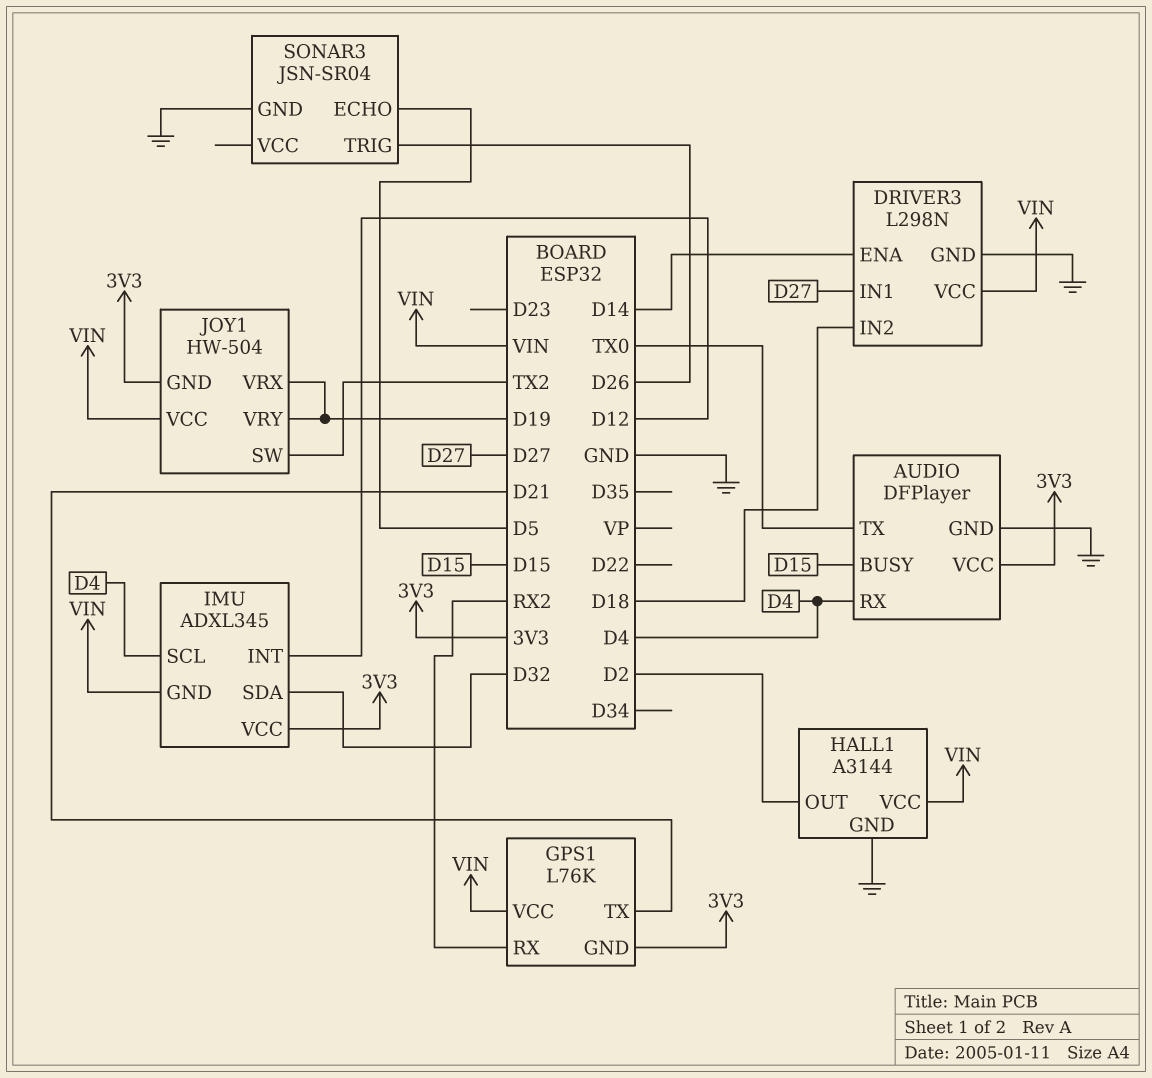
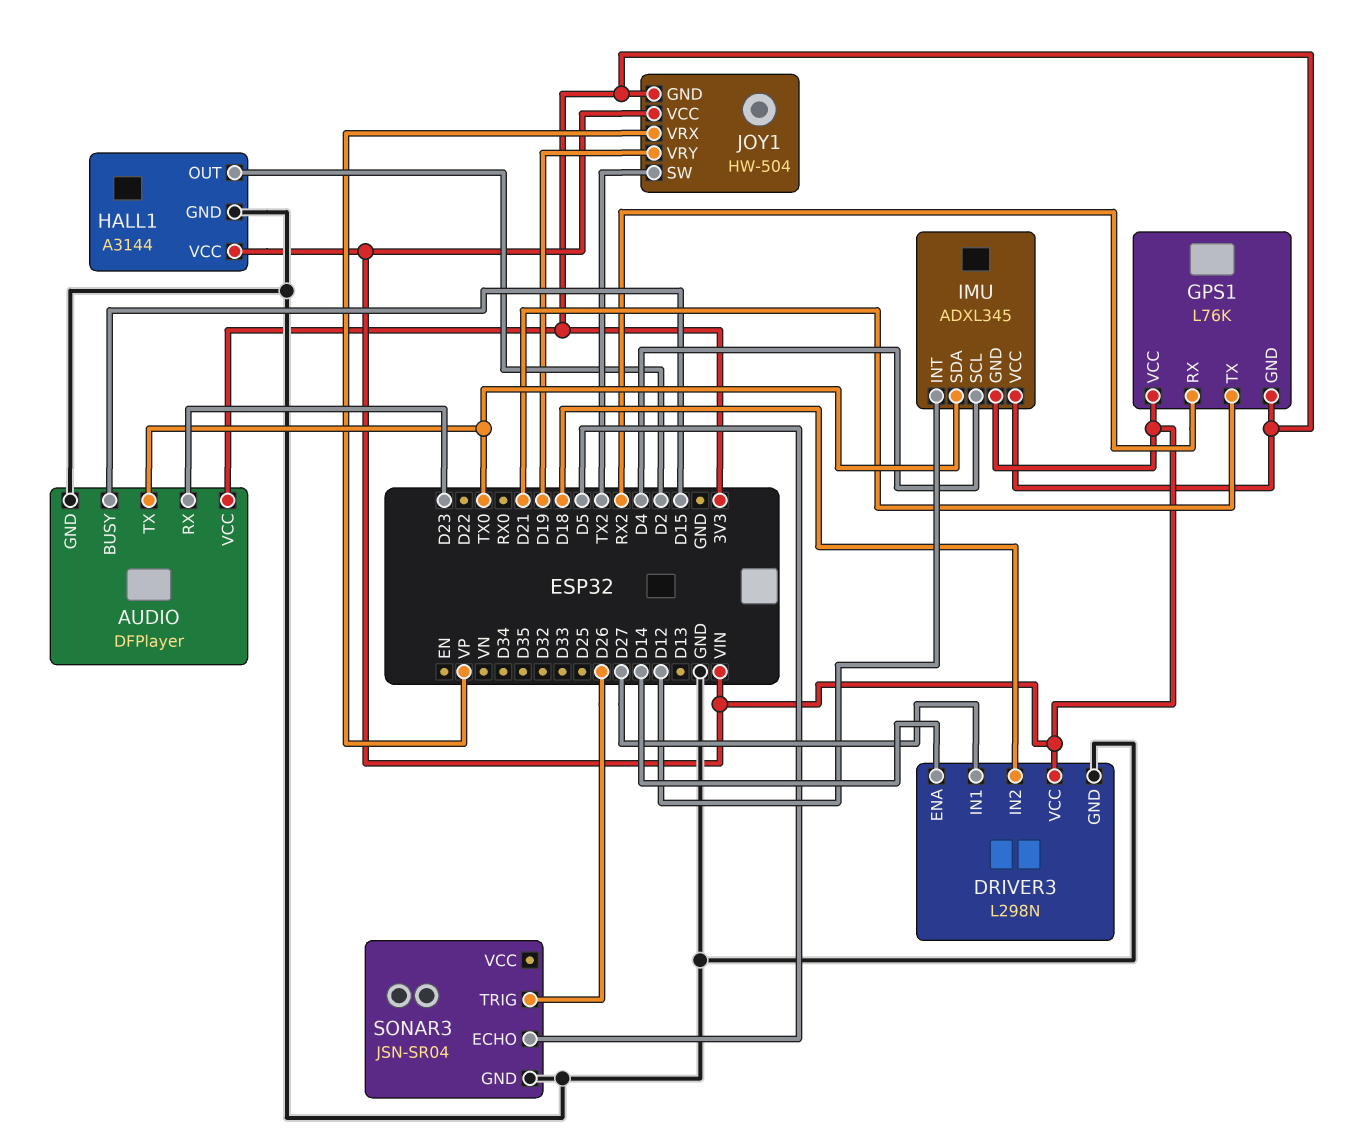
AUDIO pin RX: D4 -> D23
IMU pin SDA: D32 -> TX0
JOY1 pin VRX: D19 -> VP

